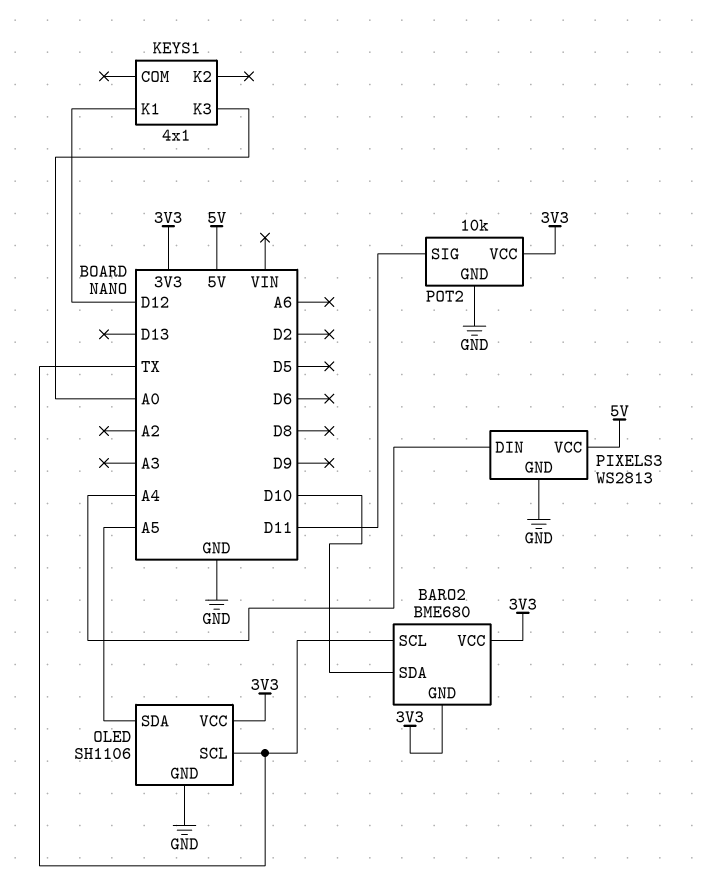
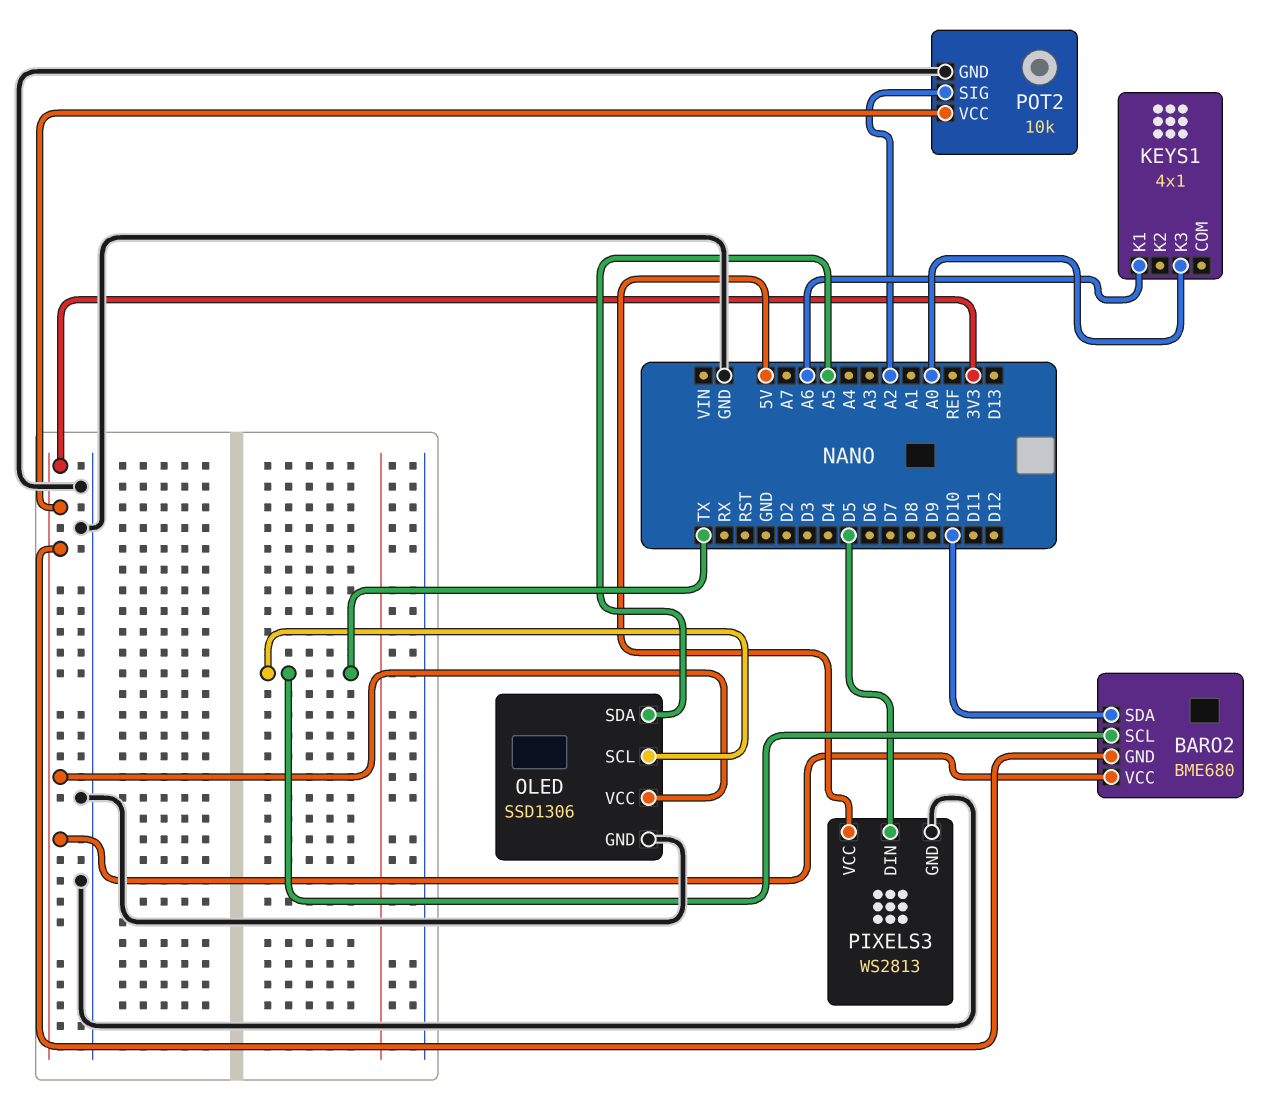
KEYS1 pin K1: D12 -> A6
OLED: SH1106 -> SSD1306
PIXELS3 pin DIN: A4 -> D5
POT2 pin SIG: D11 -> A2

